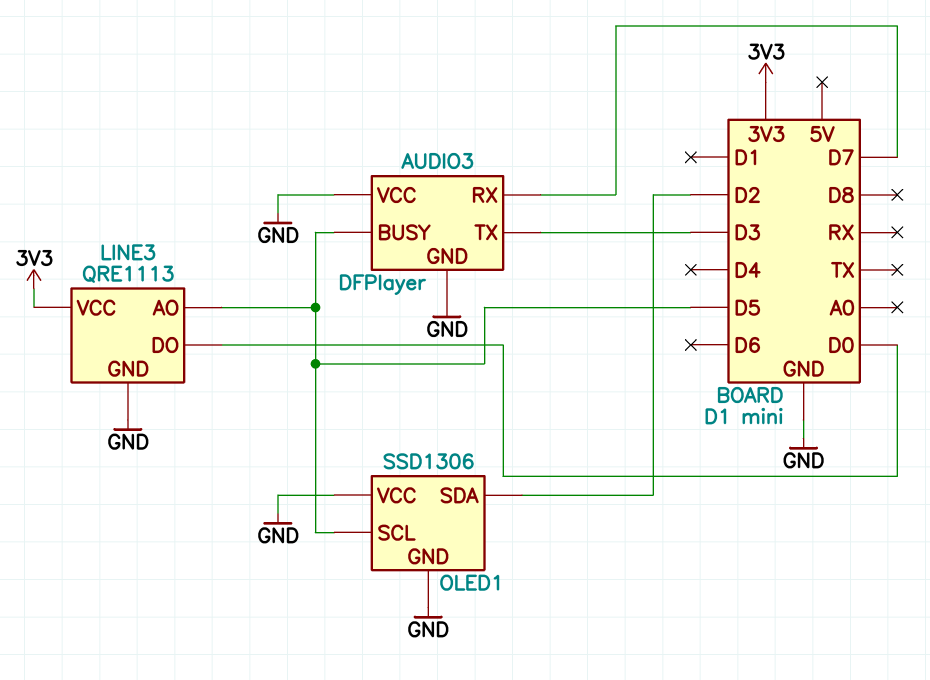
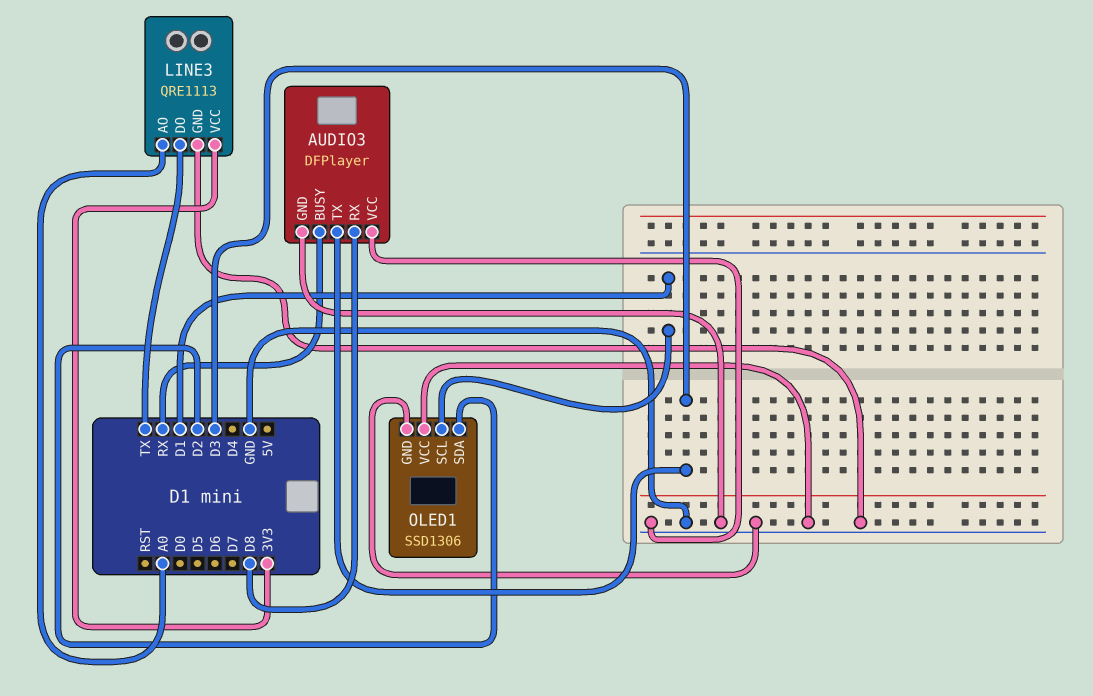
AUDIO3 pin BUSY: D5 -> RX
AUDIO3 pin RX: D7 -> D8
LINE3 pin AO: D5 -> A0
LINE3 pin DO: D0 -> TX
OLED1 pin SCL: D5 -> D1

